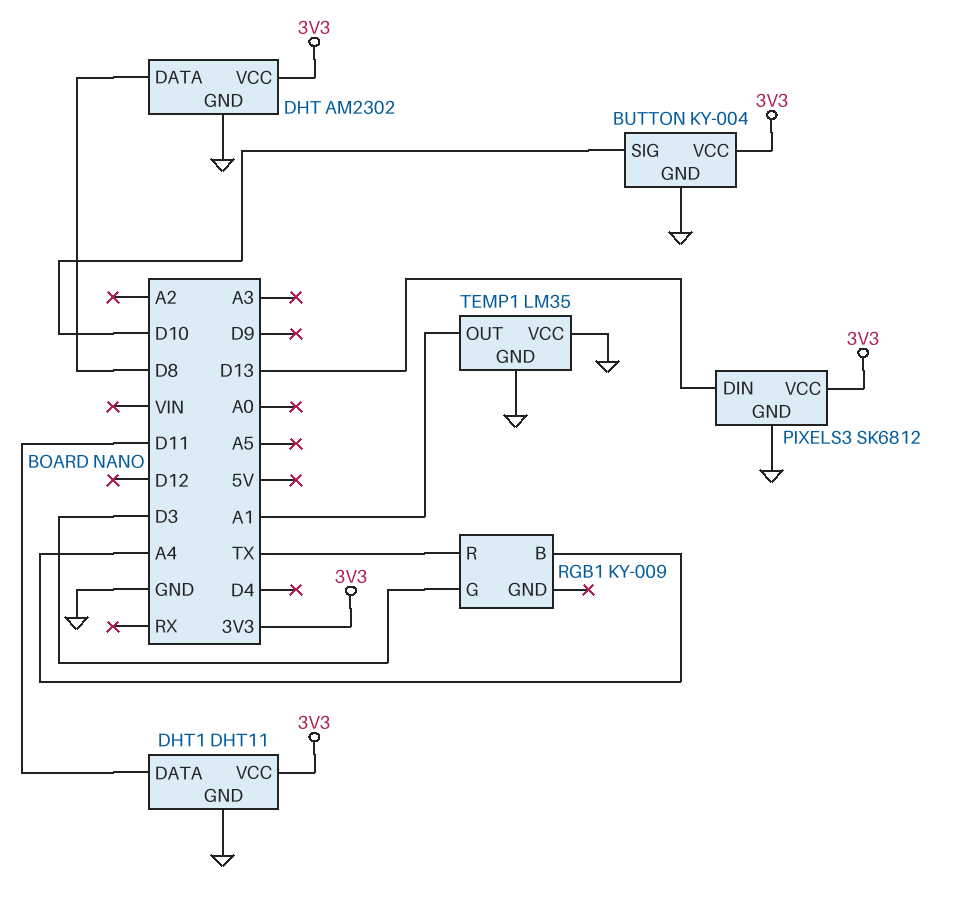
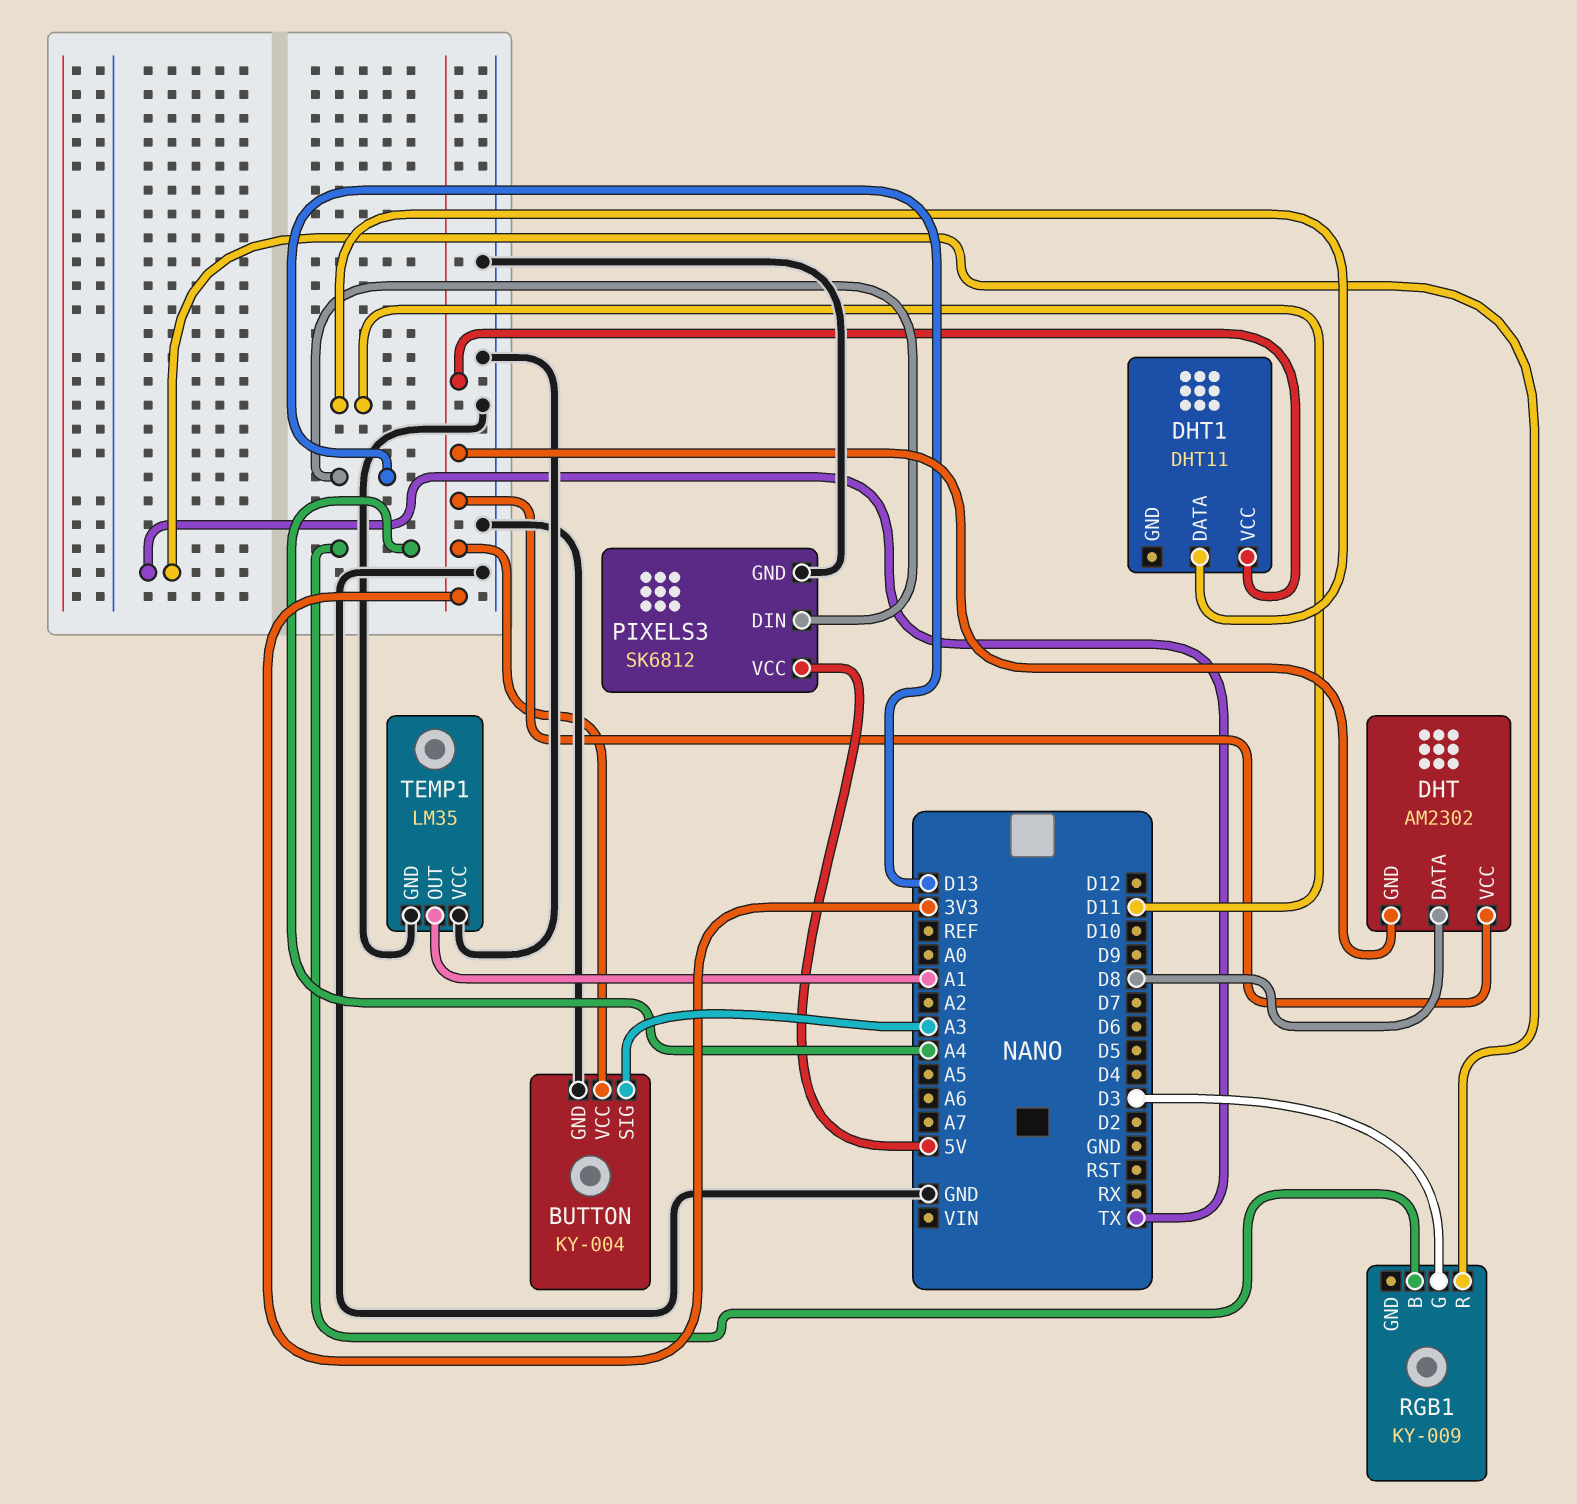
BUTTON pin SIG: D10 -> A3
DHT pin GND: GND -> 3V3
DHT1 pin GND: GND -> none
PIXELS3 pin VCC: 3V3 -> 5V

